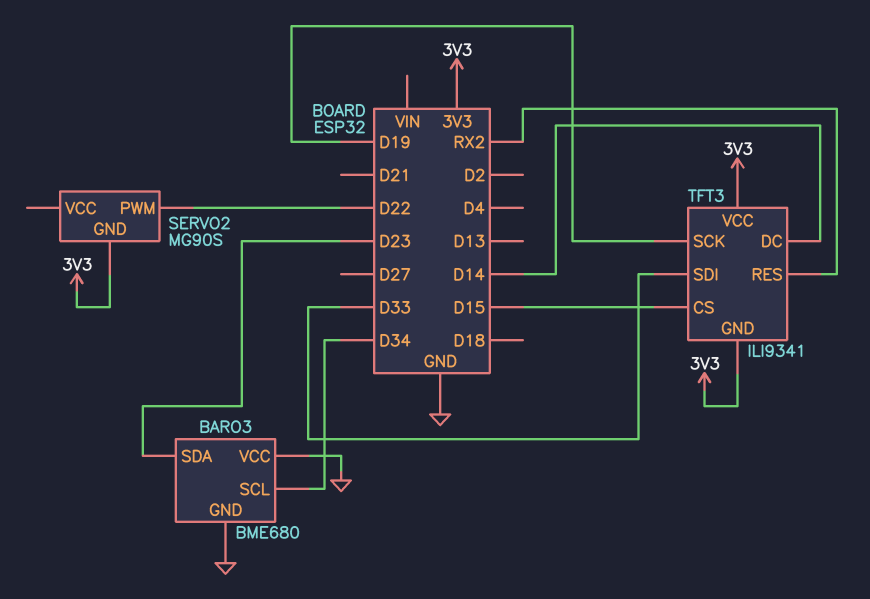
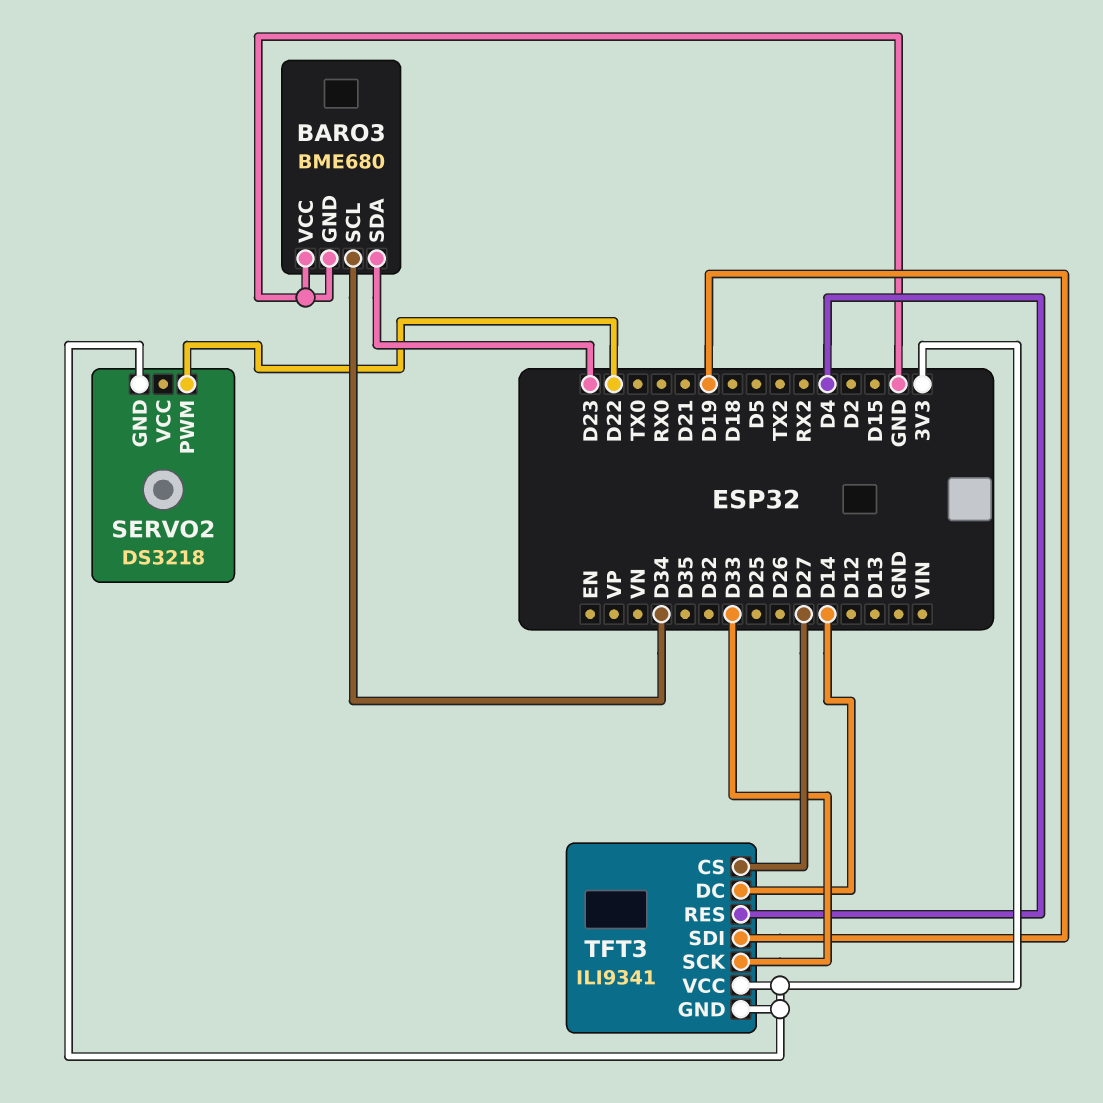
SERVO2: MG90S -> DS3218
TFT3 pin CS: D15 -> D27
TFT3 pin RES: RX2 -> D4
TFT3 pin SCK: D19 -> D33
TFT3 pin SDI: D33 -> D19

